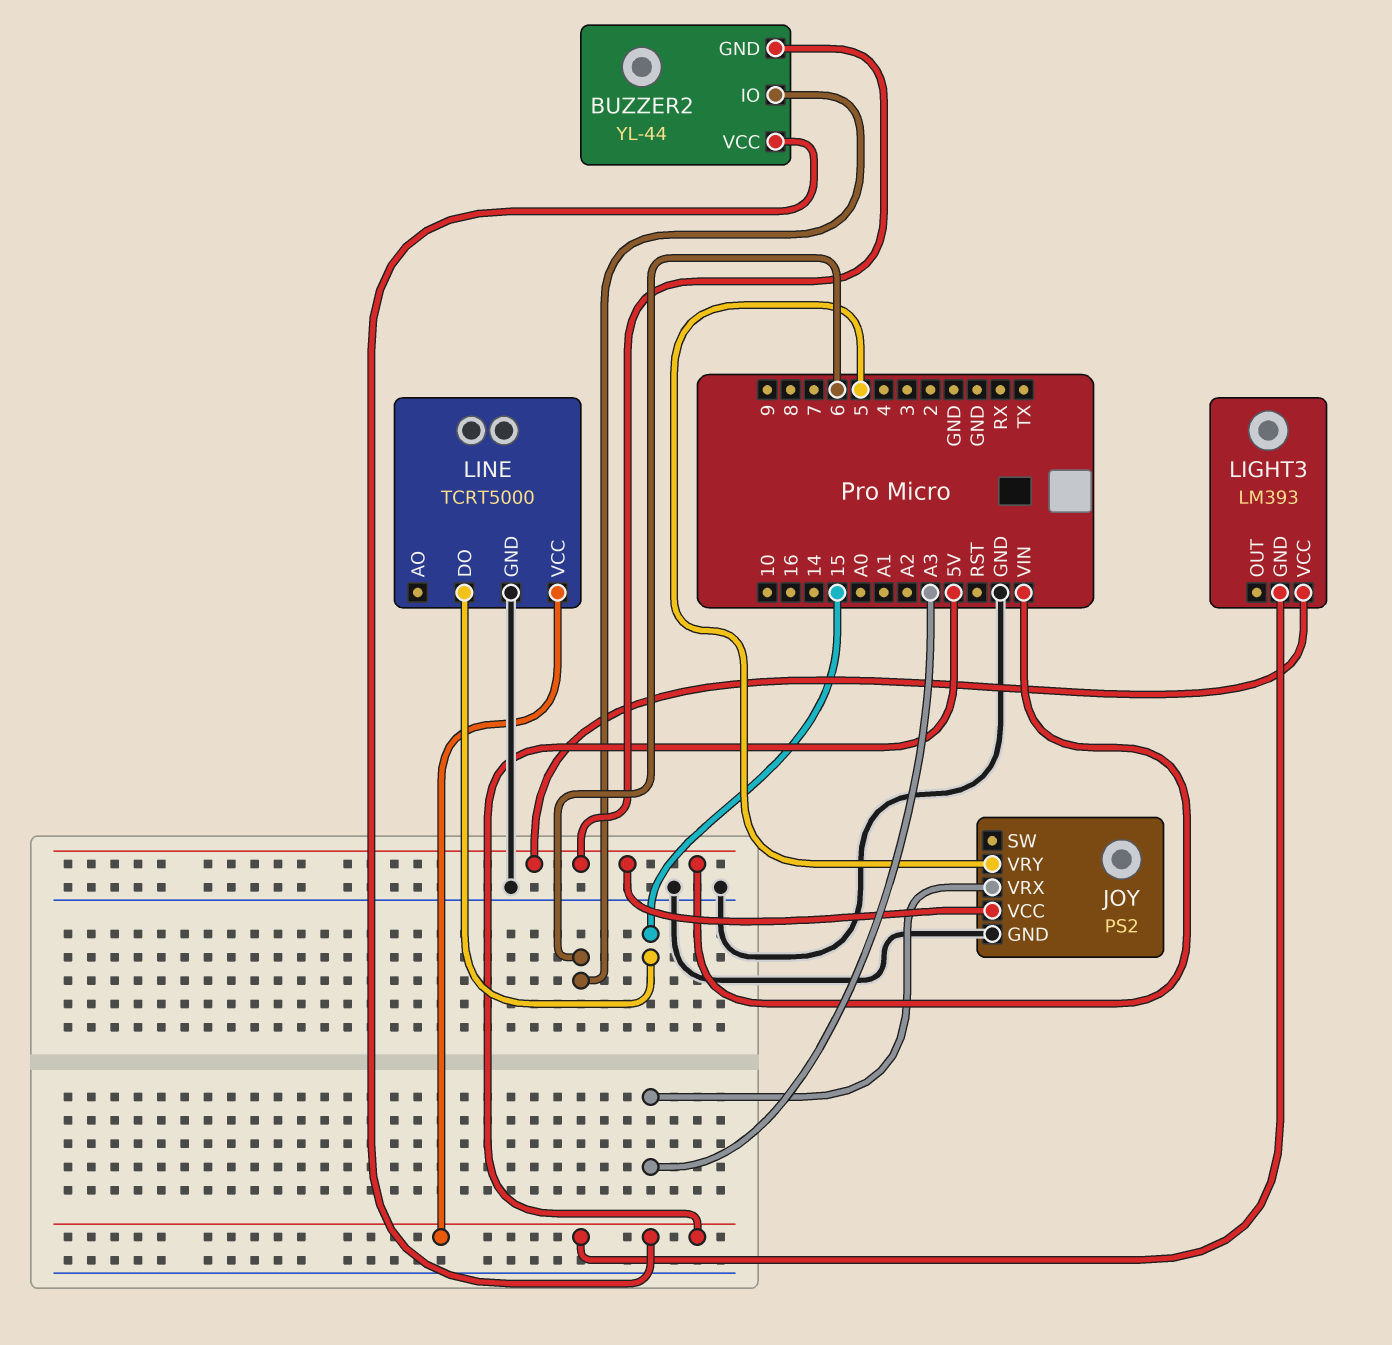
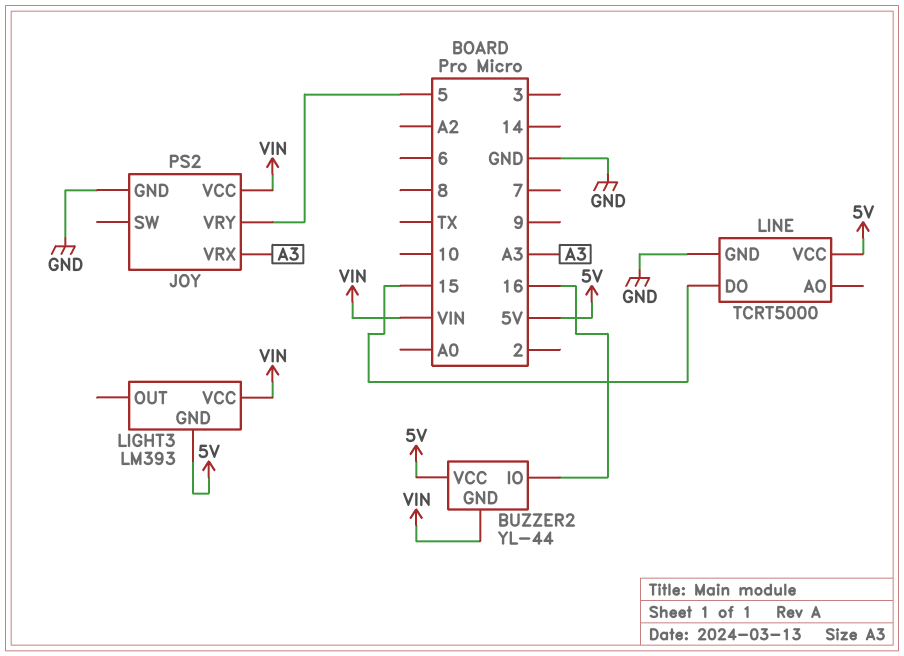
BUZZER2 pin IO: 6 -> 16

